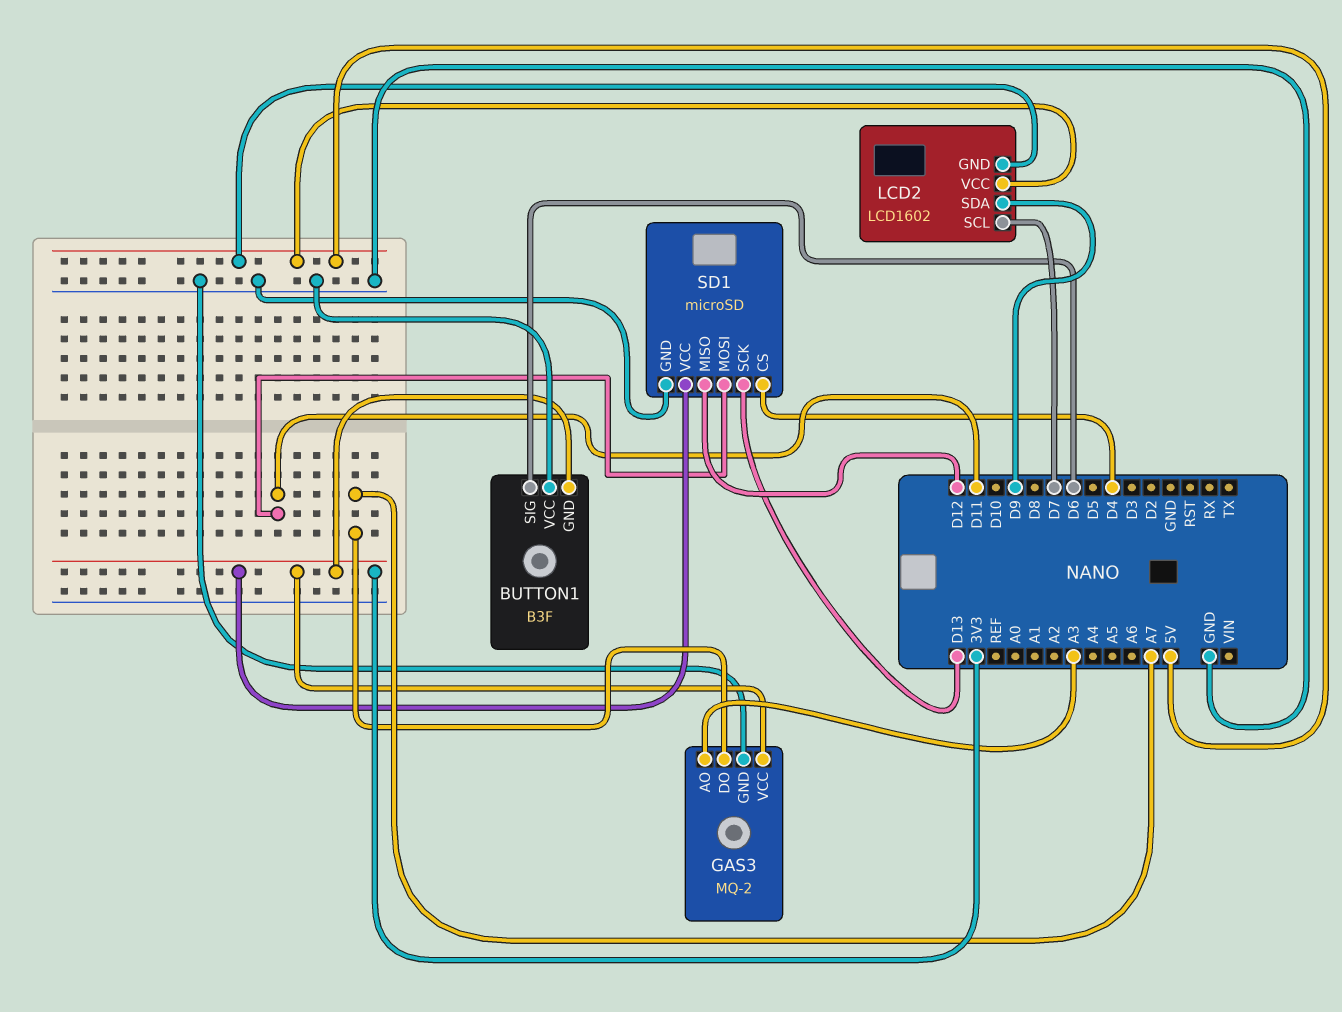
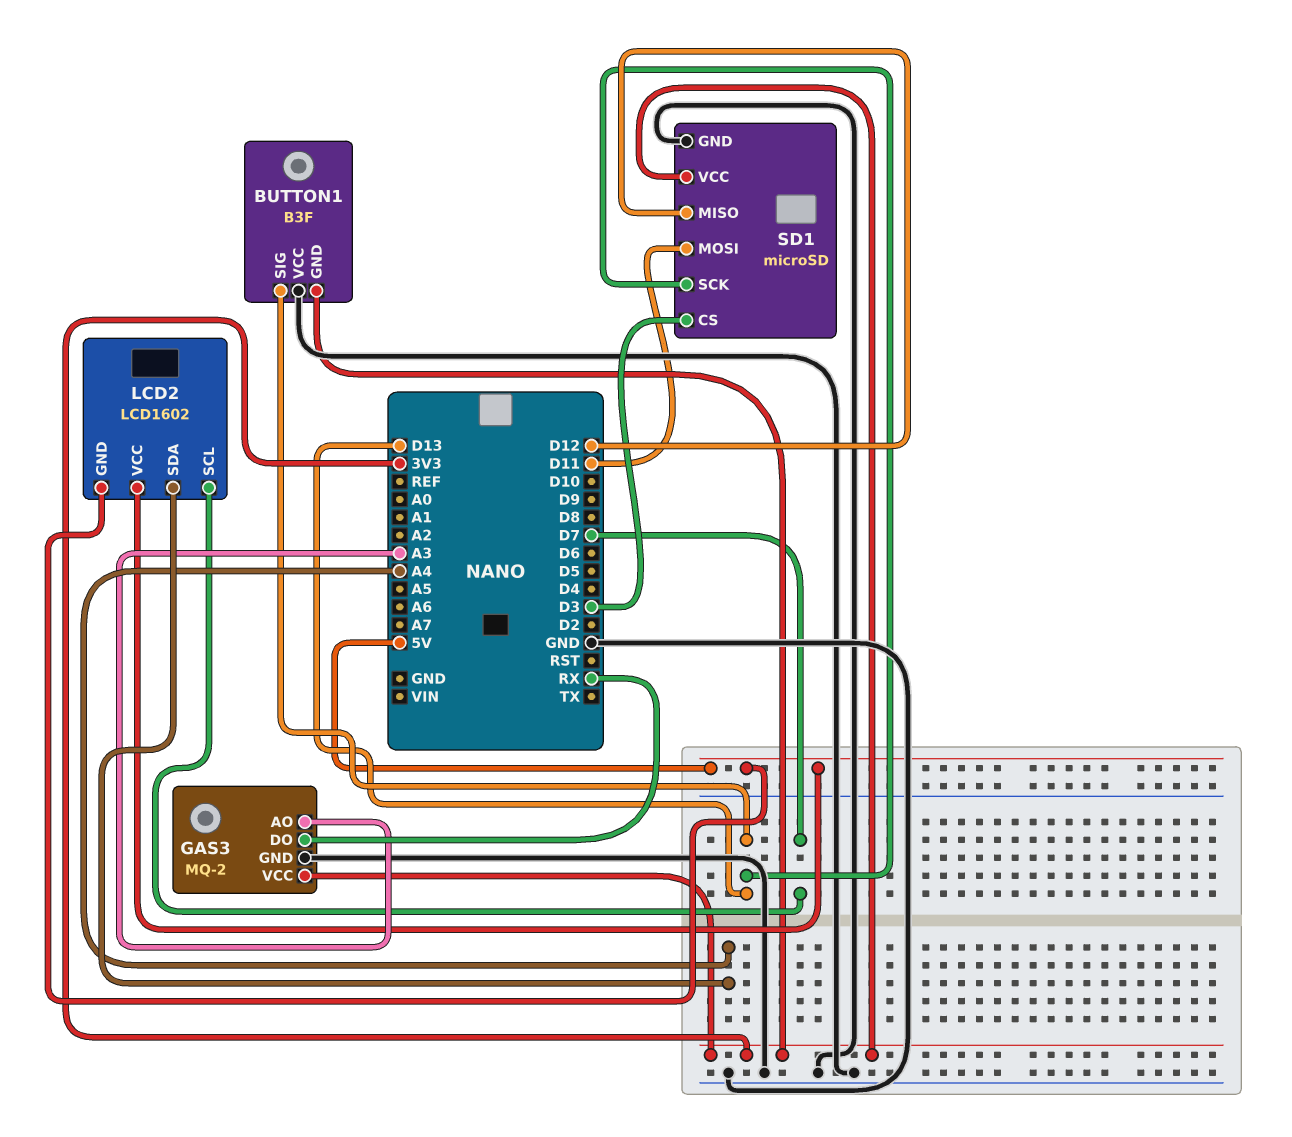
BUTTON1 pin SIG: D6 -> D13
GAS3 pin DO: A7 -> RX
LCD2 pin SDA: D9 -> A4
SD1 pin CS: D4 -> D3

